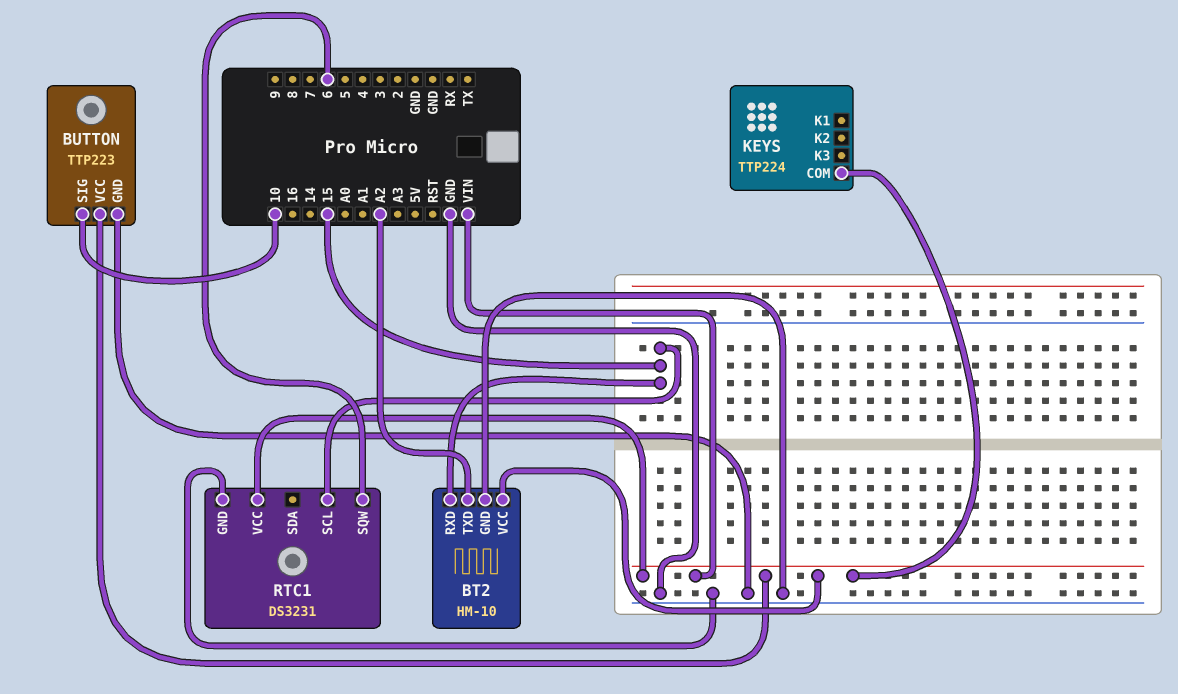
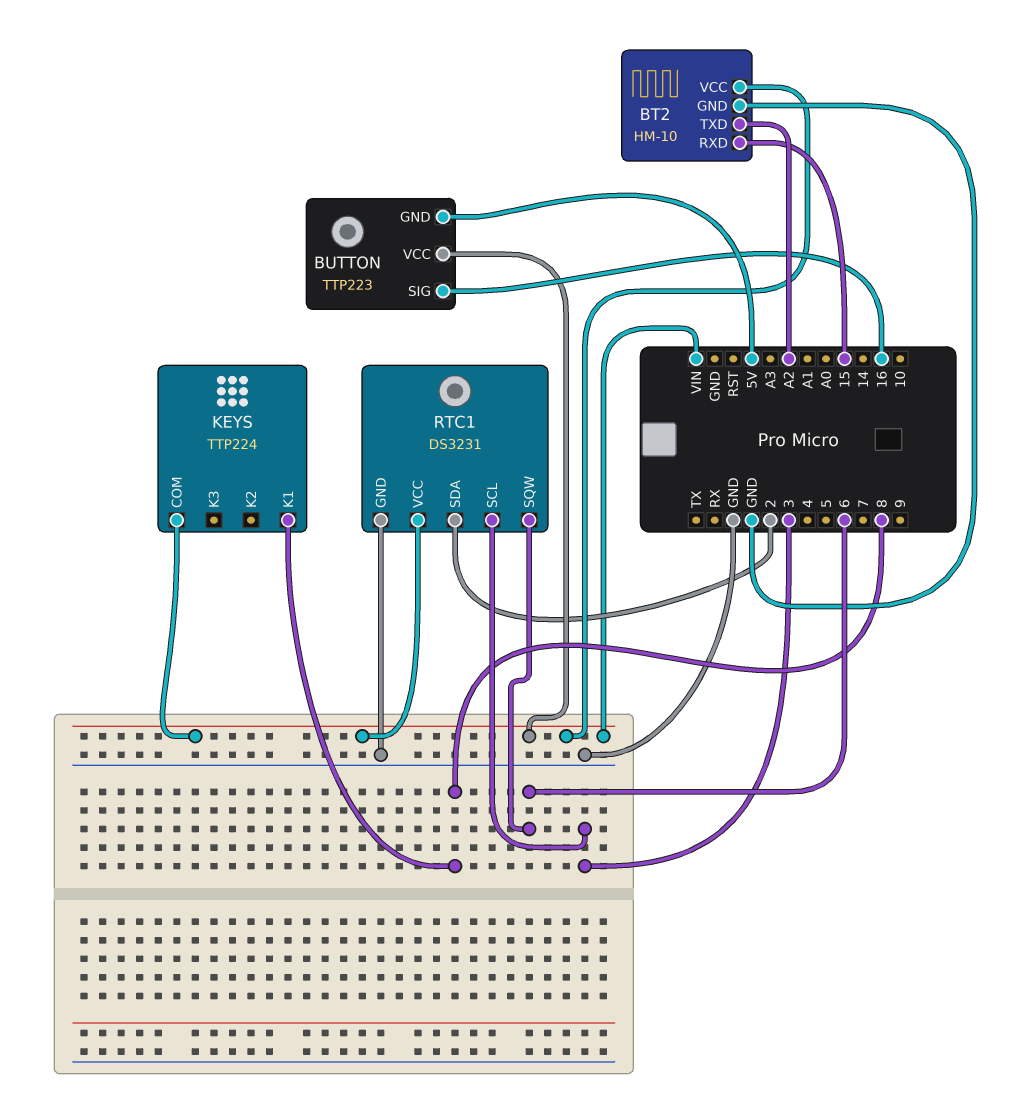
BUTTON pin GND: GND -> 5V
BUTTON pin SIG: 10 -> 16
KEYS pin K1: none -> 8
RTC1 pin SCL: 15 -> 3
RTC1 pin SDA: none -> 2

